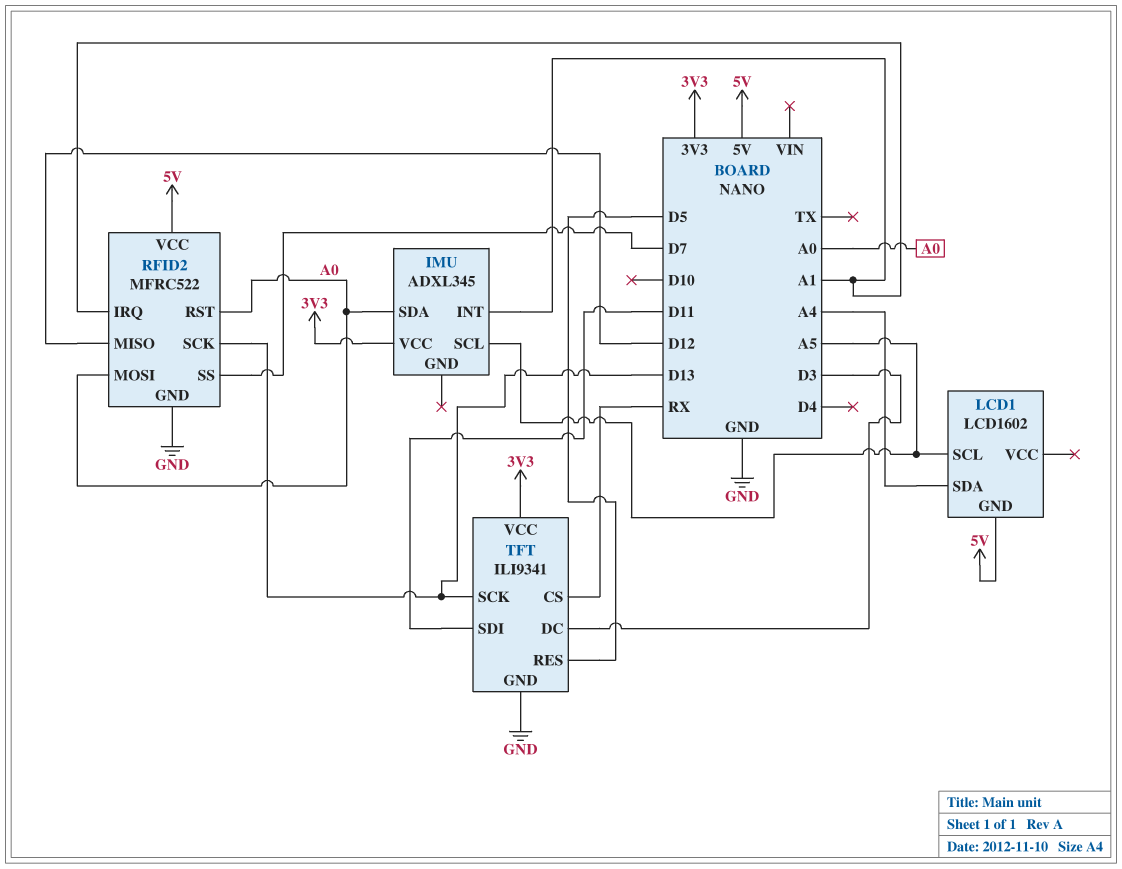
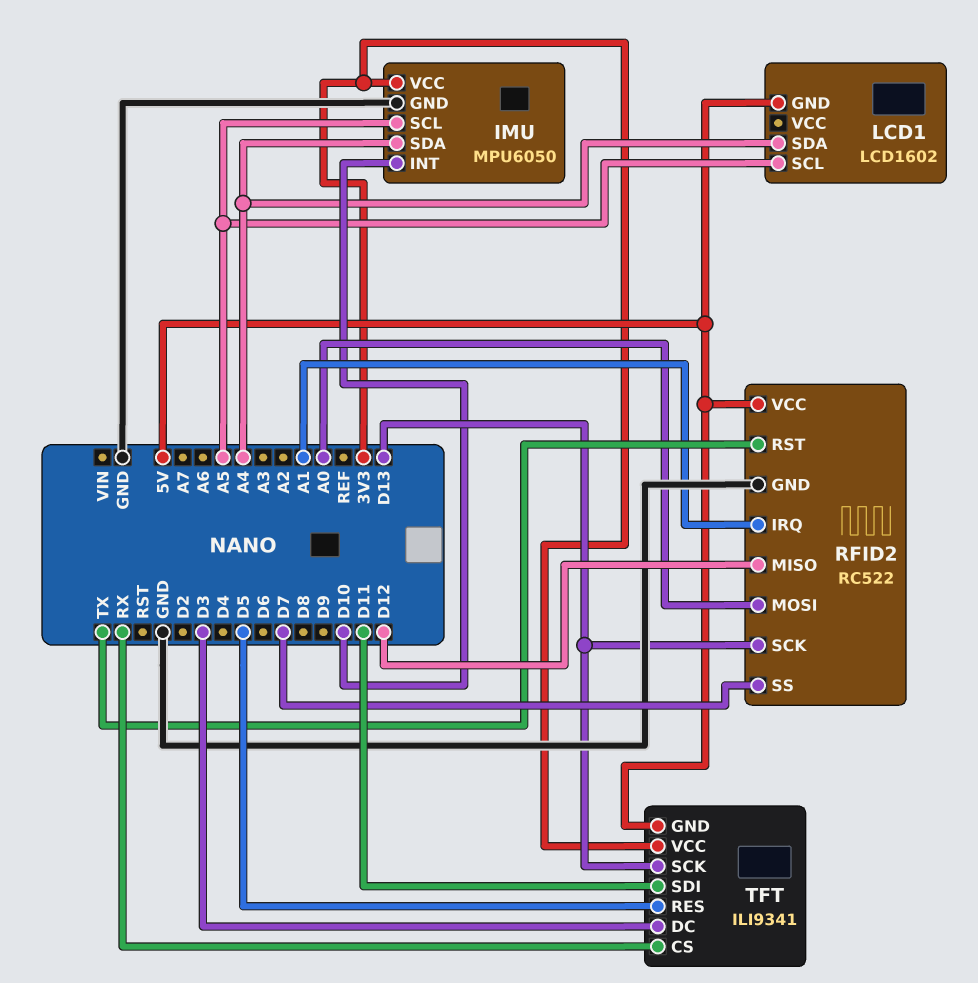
IMU: ADXL345 -> MPU6050
IMU pin GND: none -> GND
IMU pin INT: A1 -> D10
IMU pin SDA: A0 -> A4
RFID2: MFRC522 -> RC522
RFID2 pin RST: A0 -> TX
TFT pin GND: GND -> 5V

